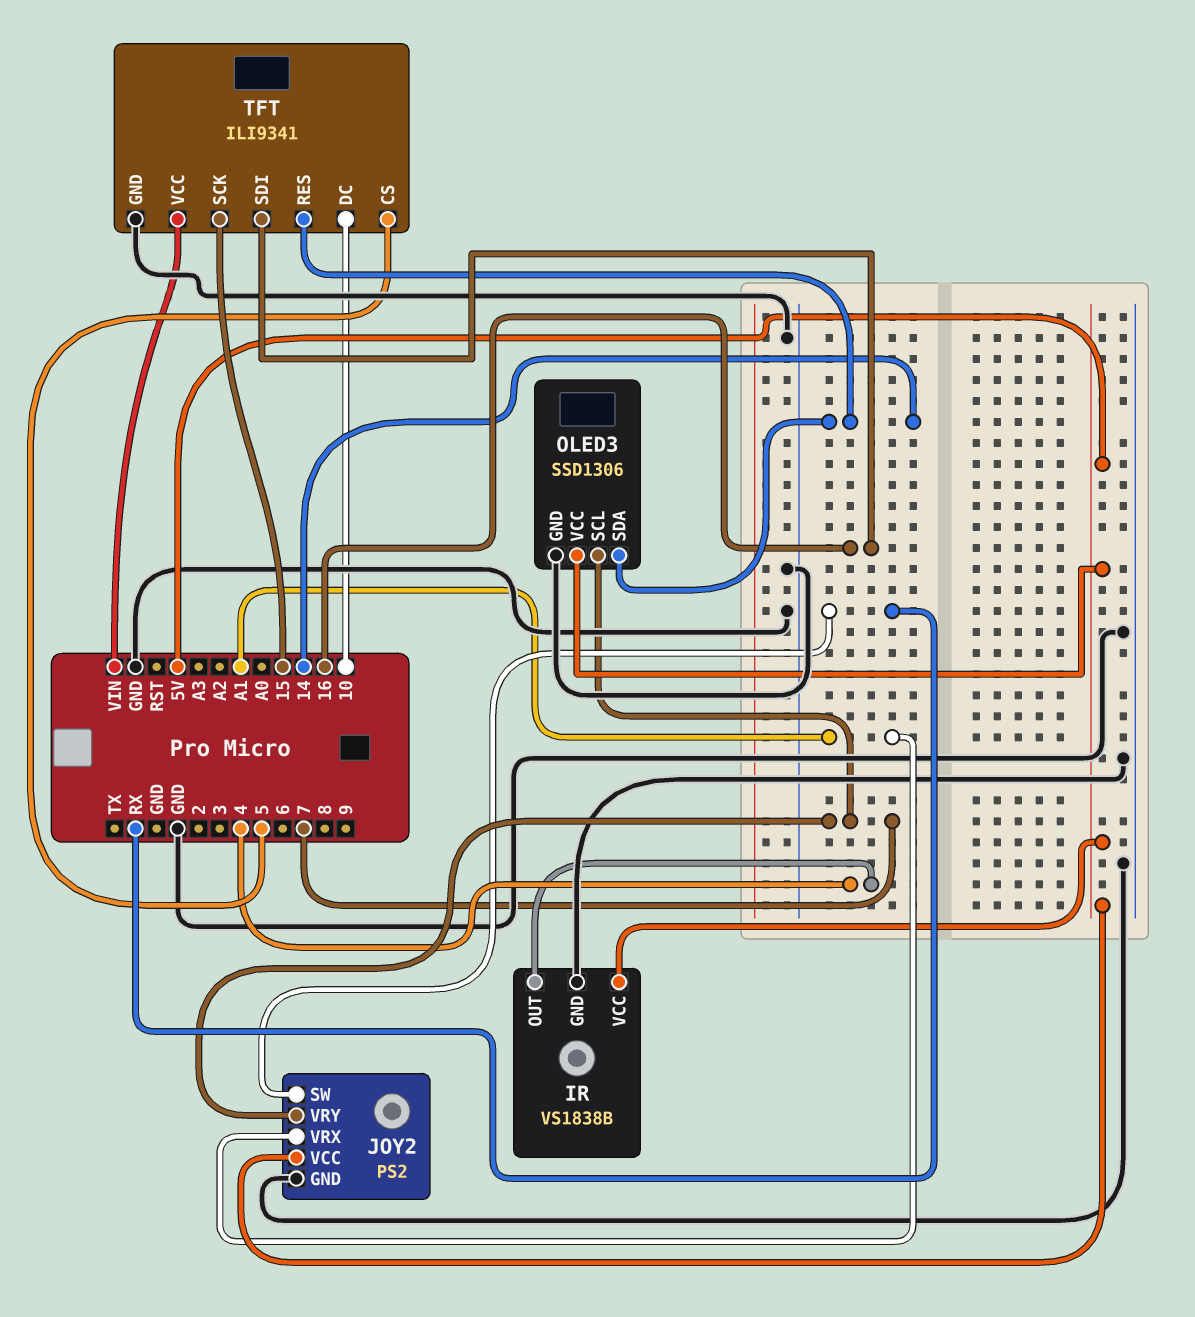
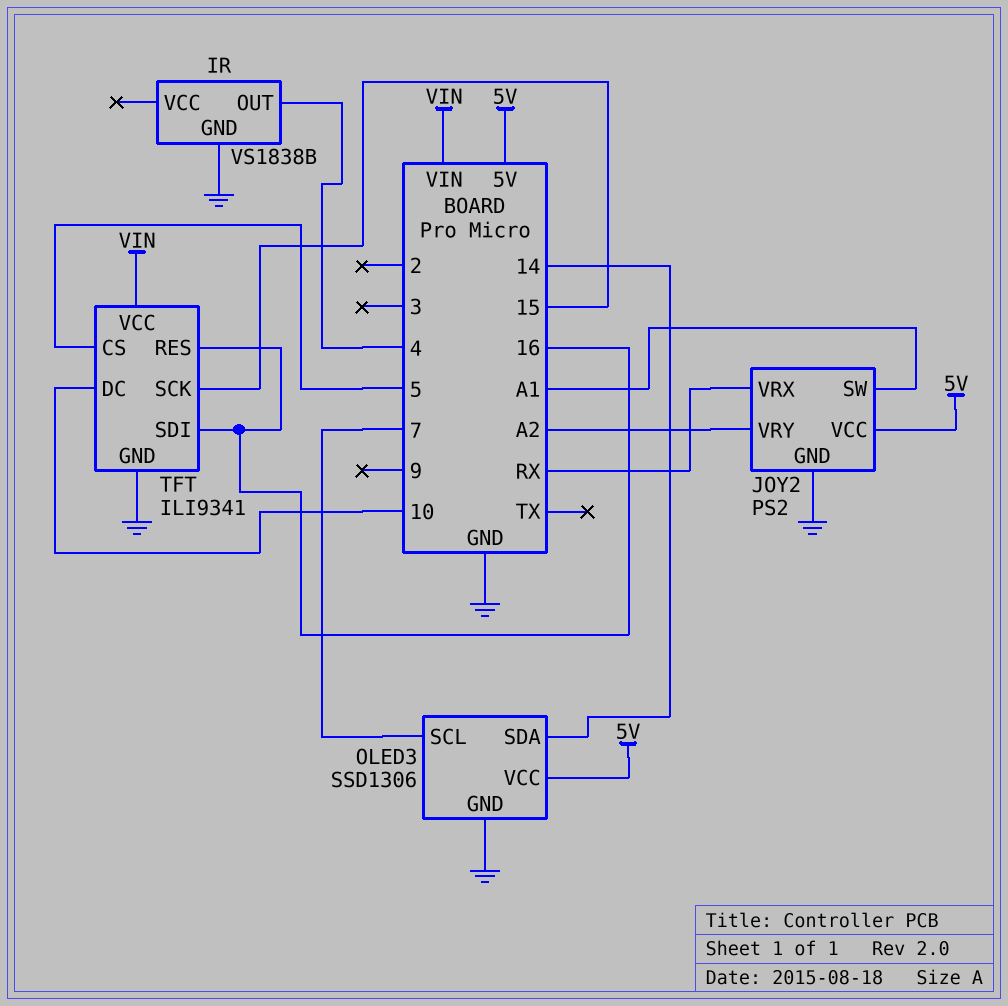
IR pin VCC: 5V -> none
JOY2 pin SW: RX -> A1
JOY2 pin VRX: A1 -> RX
JOY2 pin VRY: 7 -> A2
TFT pin RES: 14 -> 16

